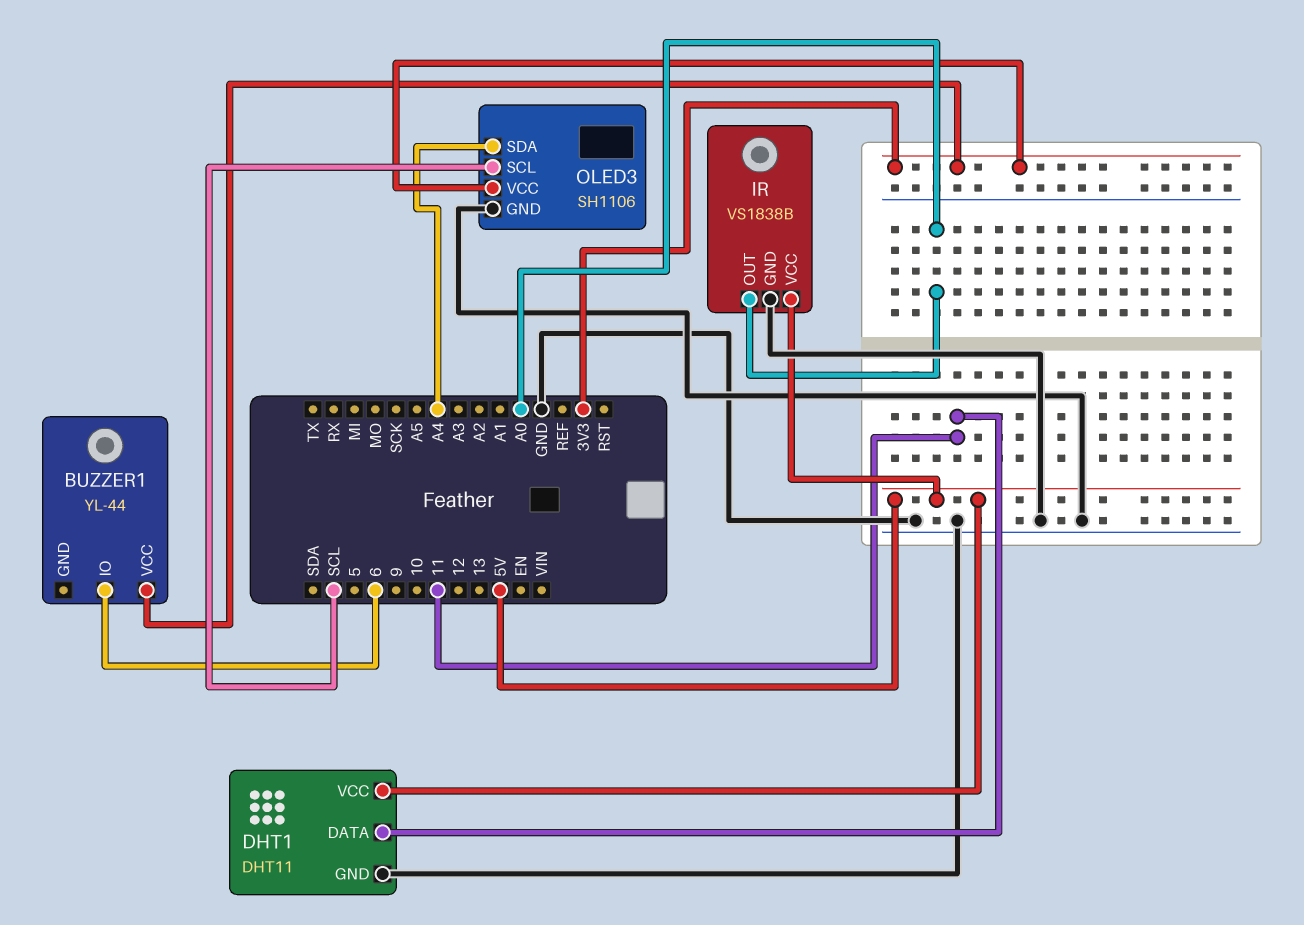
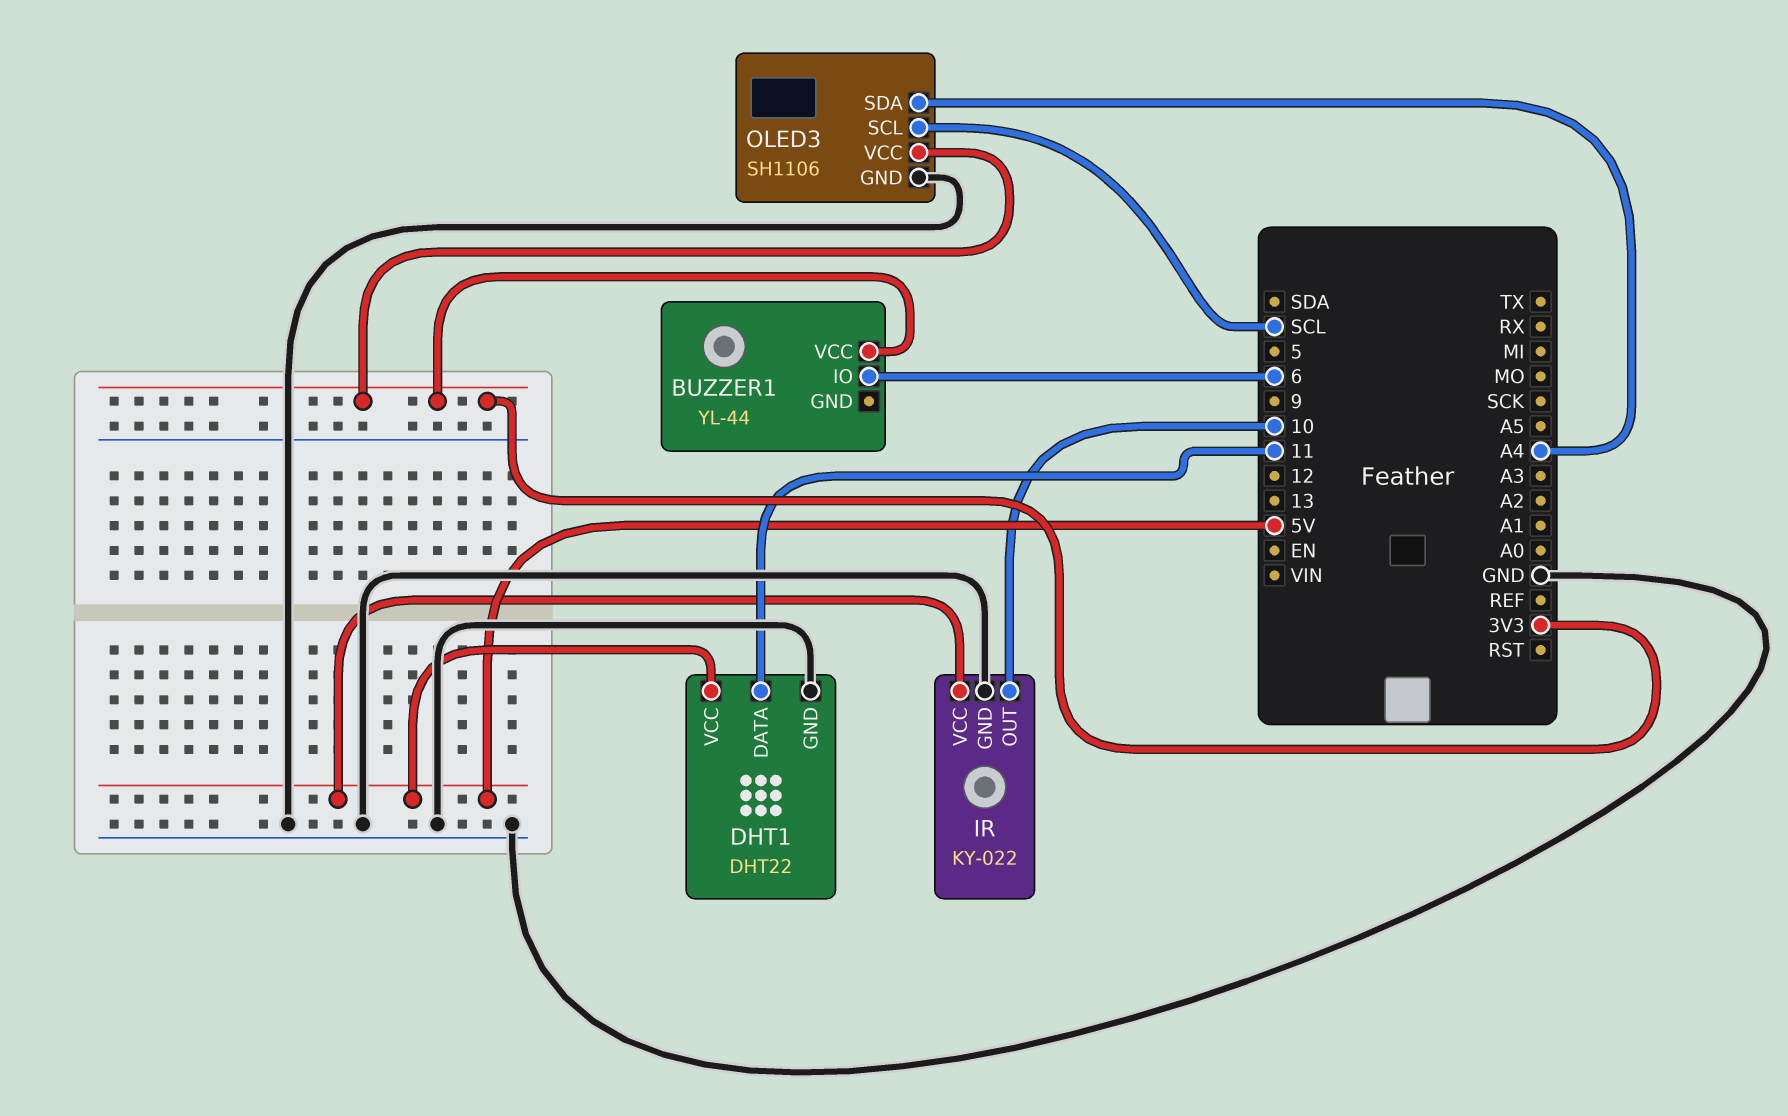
DHT1: DHT11 -> DHT22
IR: VS1838B -> KY-022
IR pin OUT: A0 -> 10

